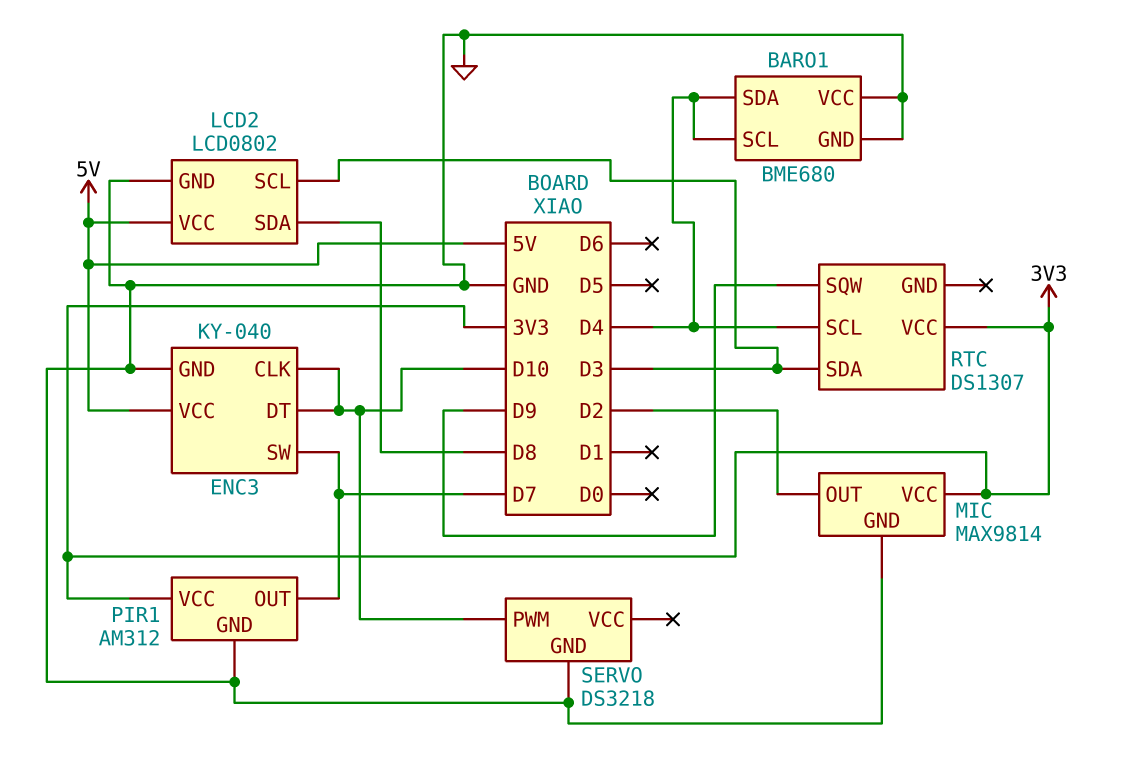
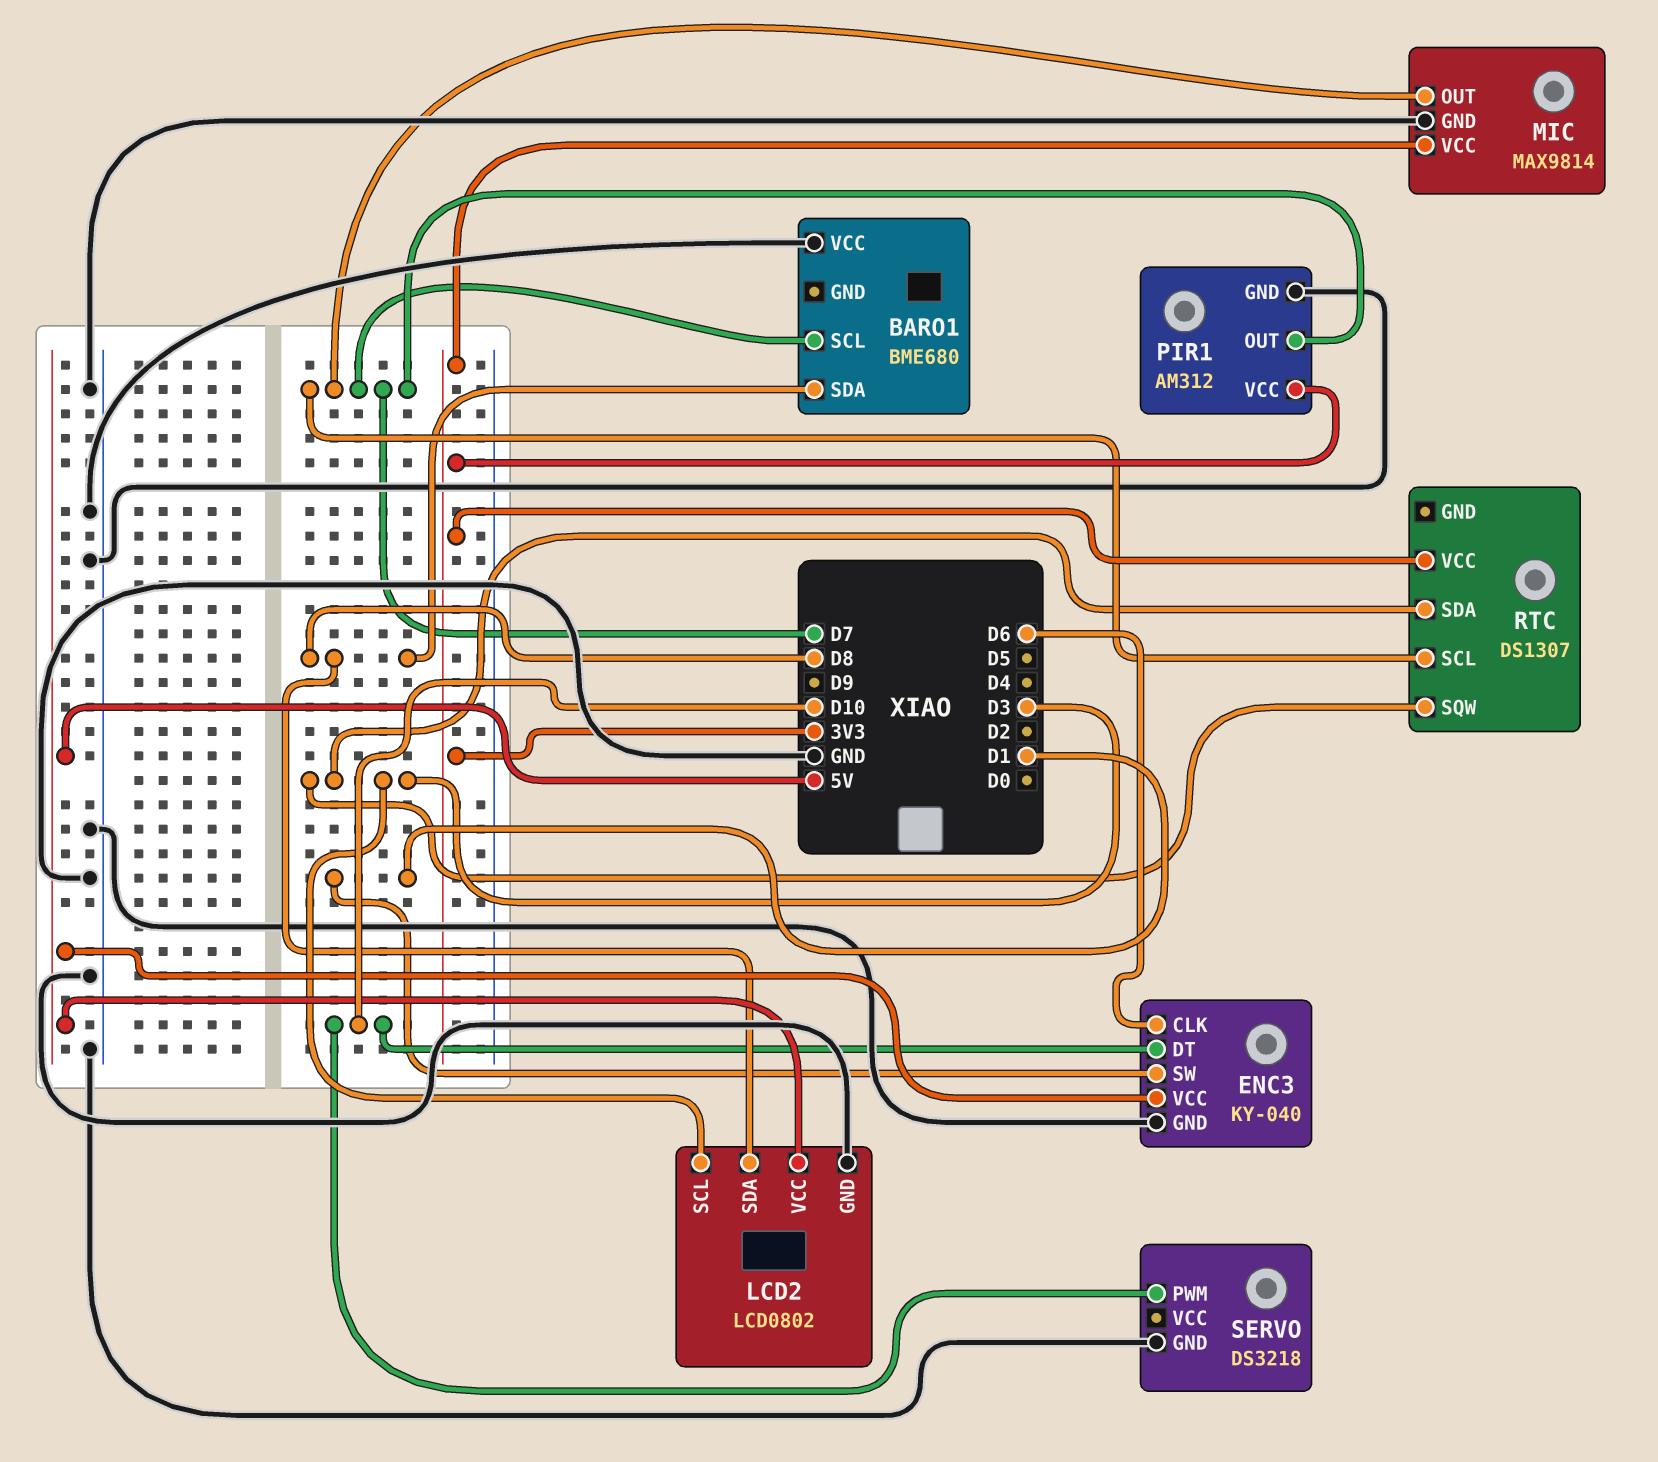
BARO1 pin GND: GND -> none
BARO1 pin SCL: D4 -> D7
BARO1 pin SDA: D4 -> D8
ENC3 pin CLK: D10 -> D6
ENC3 pin SW: D7 -> D1
MIC pin OUT: D2 -> D7
RTC pin SCL: D4 -> D7
RTC pin SQW: D9 -> D3

